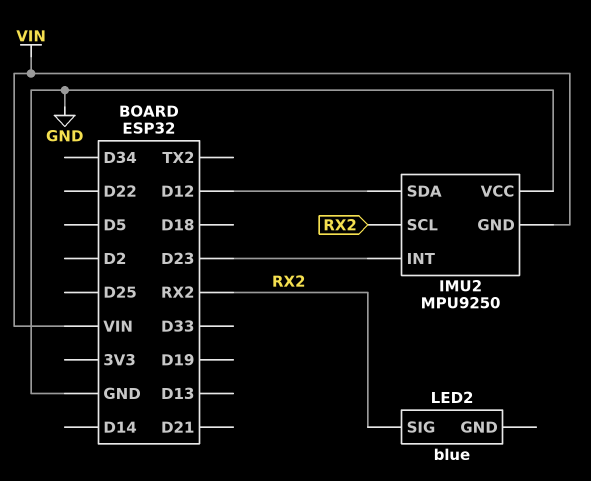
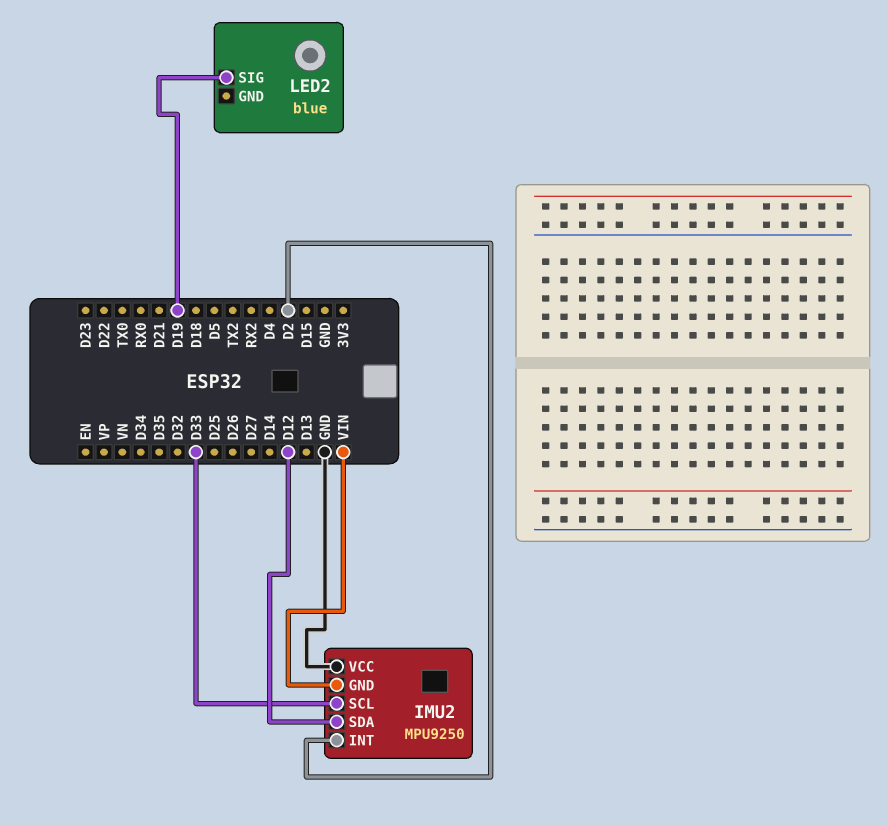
IMU2 pin INT: D23 -> D2
IMU2 pin SCL: RX2 -> D33
LED2 pin SIG: RX2 -> D19

